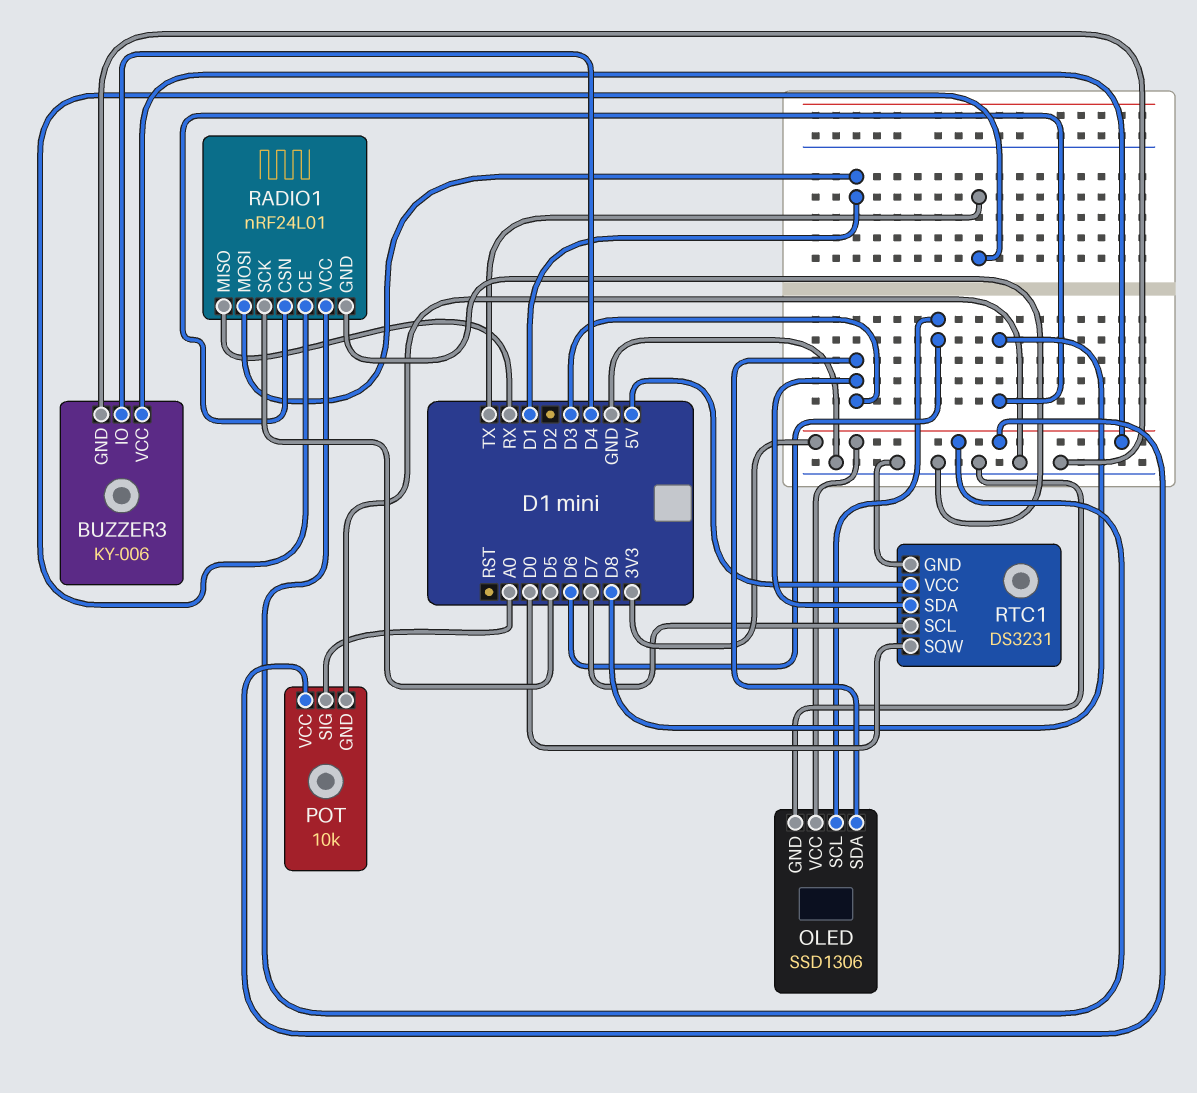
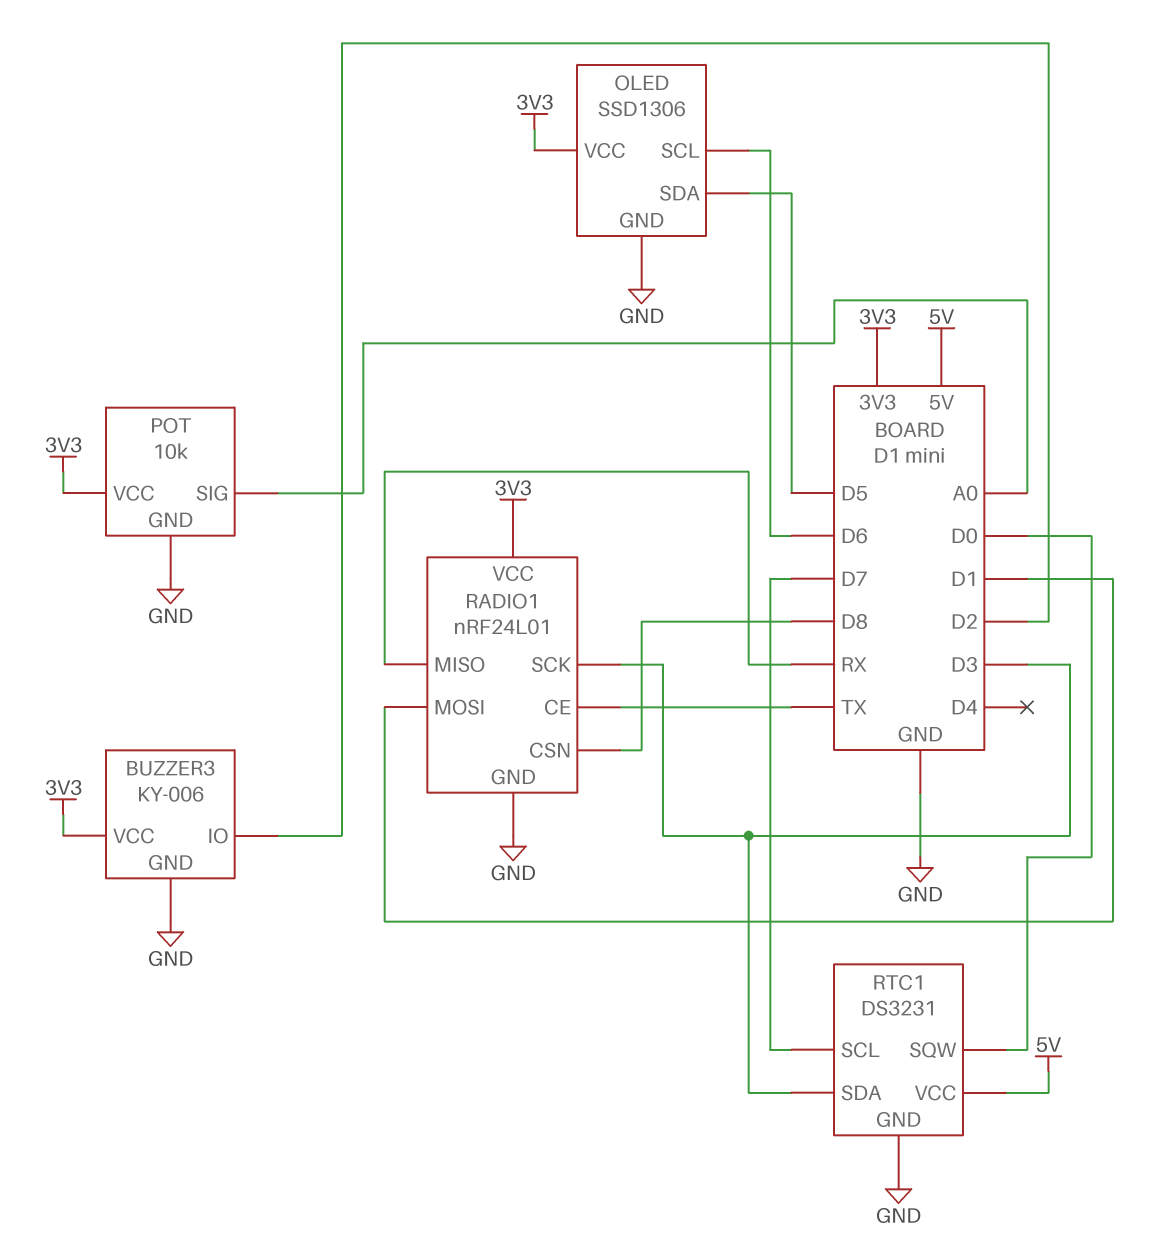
BUZZER3 pin IO: D4 -> D2
OLED pin SDA: D3 -> D5
RADIO1 pin SCK: D5 -> D3

